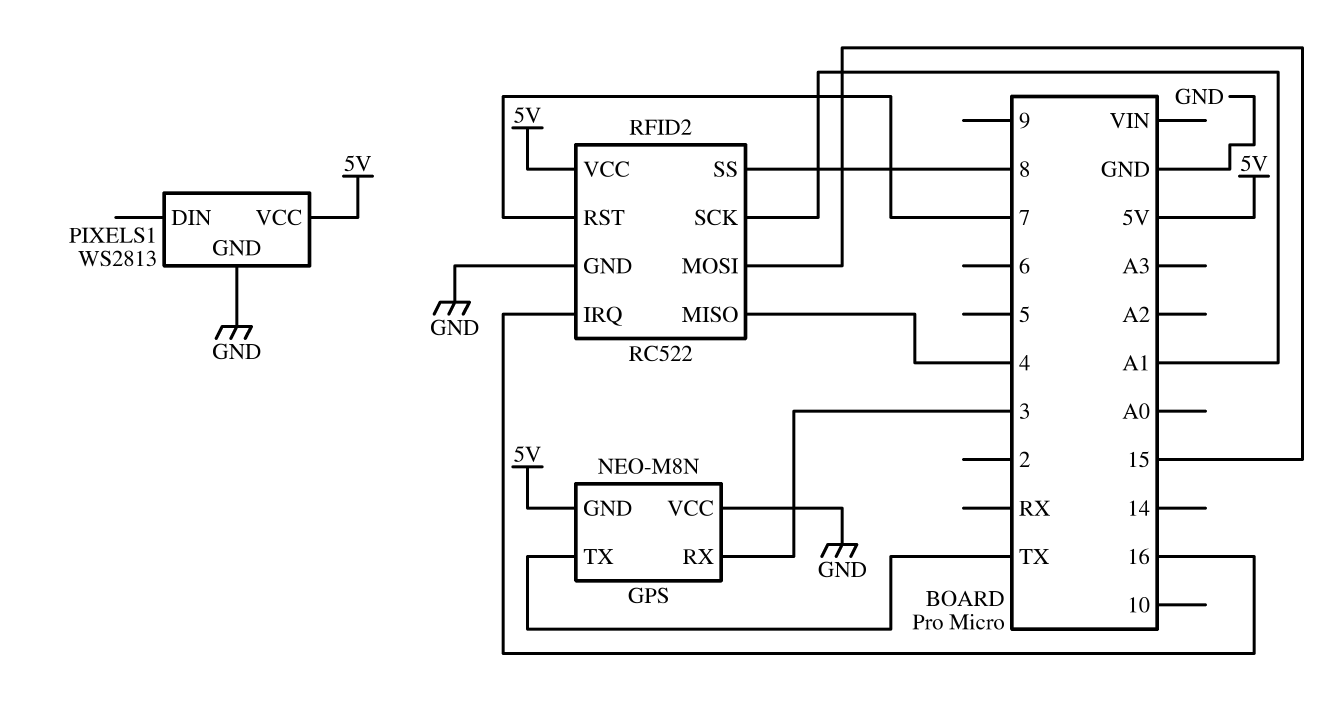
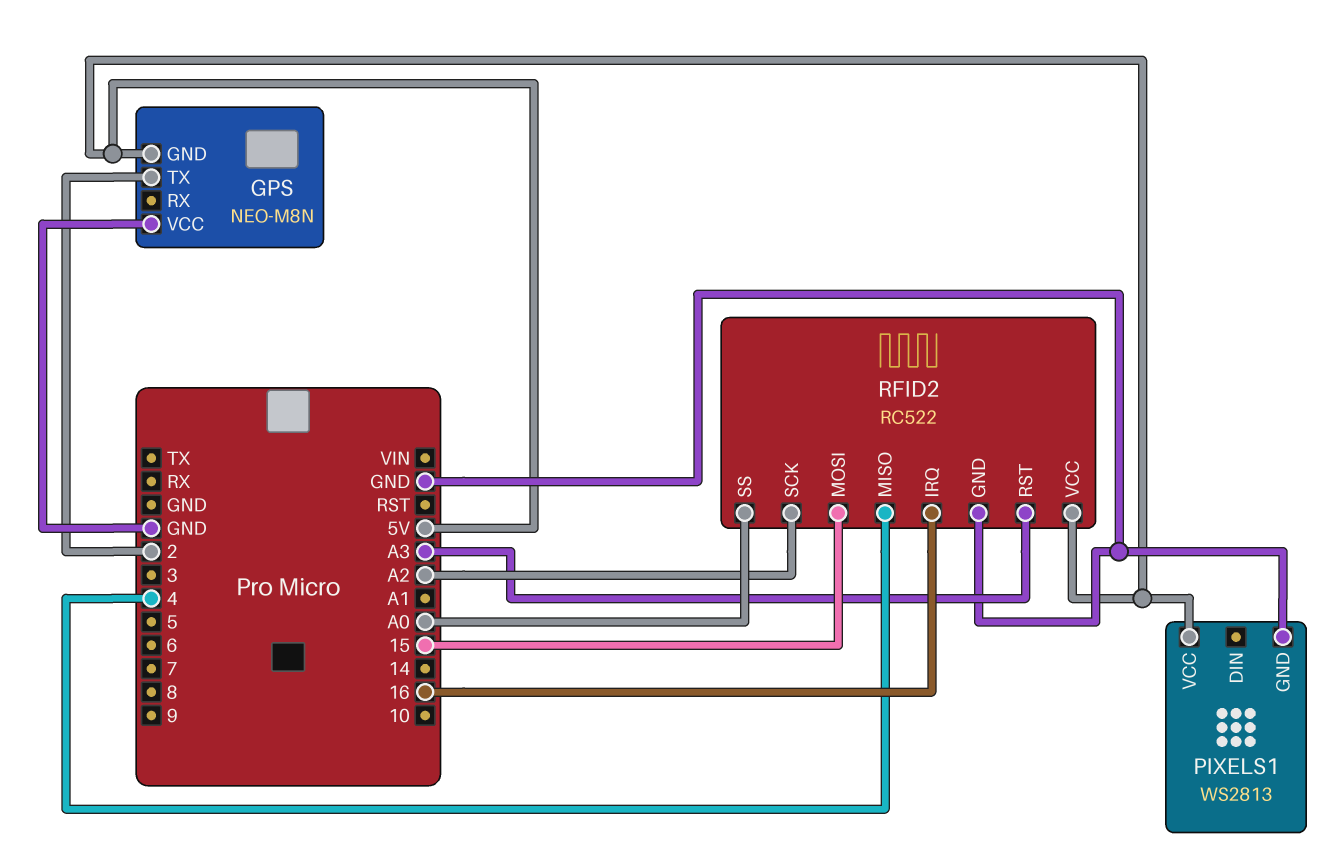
GPS pin RX: 3 -> none
GPS pin TX: TX -> 2
RFID2 pin RST: 7 -> A3
RFID2 pin SCK: A1 -> A2
RFID2 pin SS: 8 -> A0

